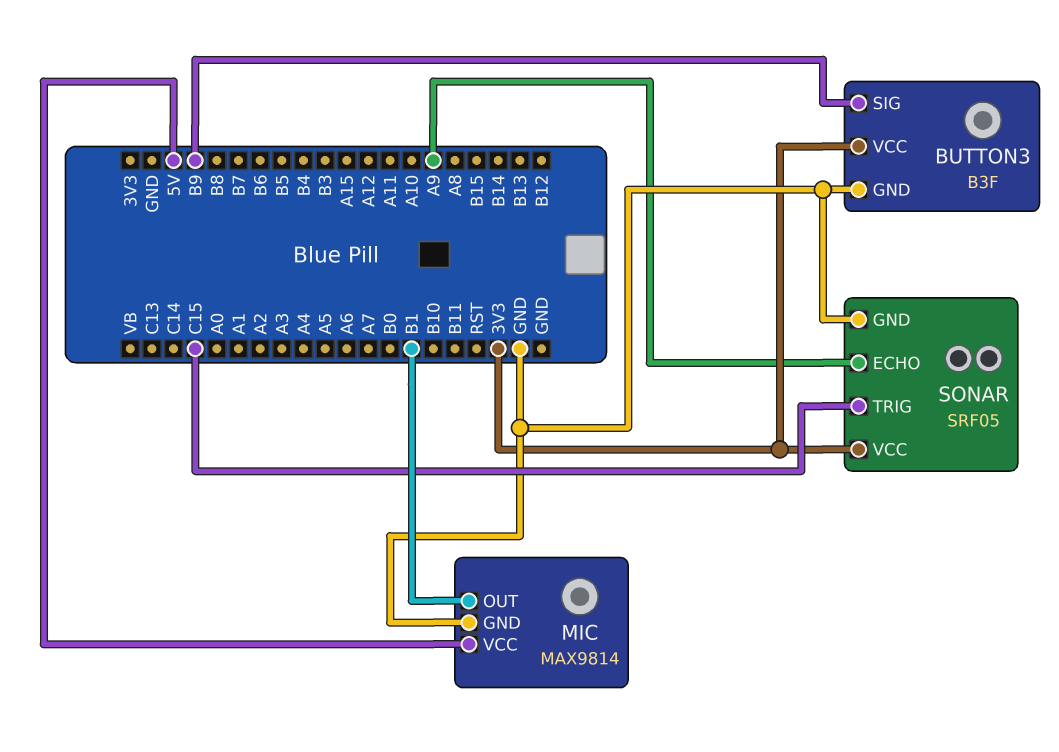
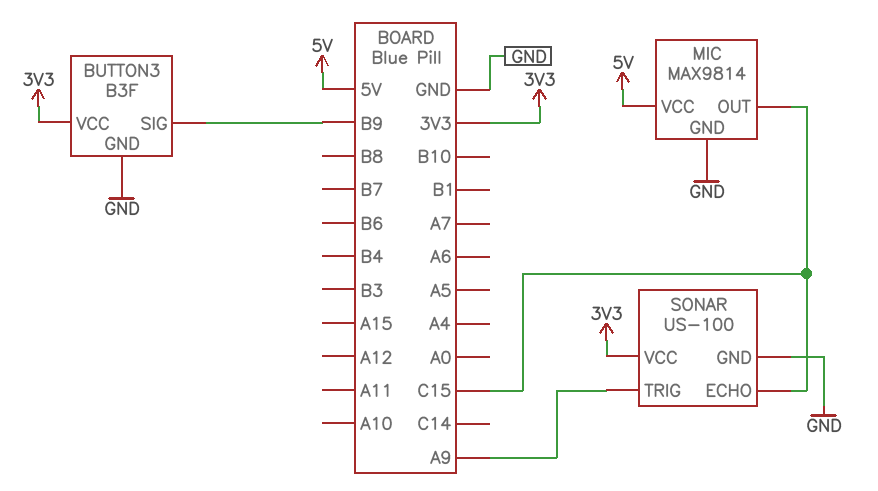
MIC pin OUT: B1 -> C15
SONAR: SRF05 -> US-100
SONAR pin ECHO: A9 -> C15
SONAR pin TRIG: C15 -> A9

